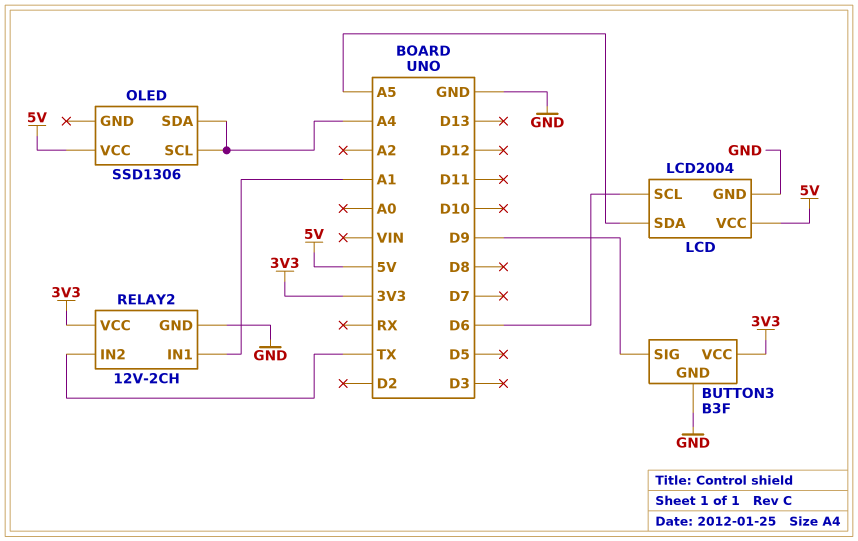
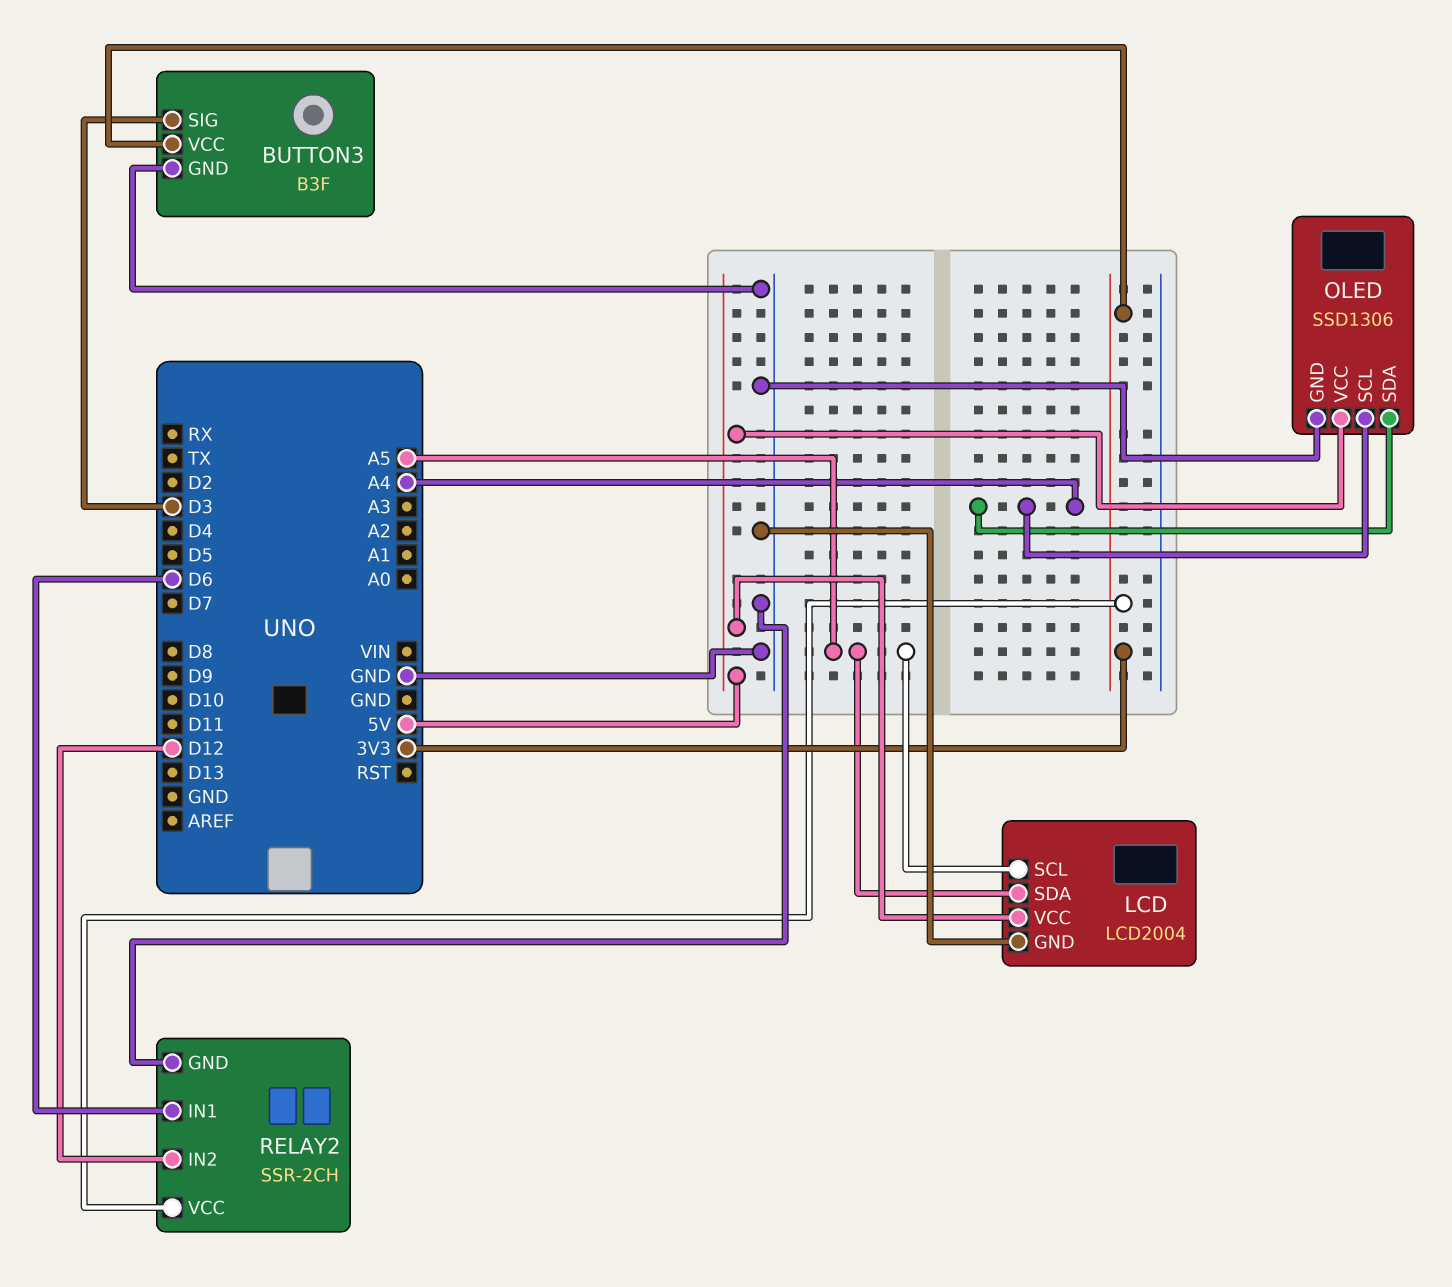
BUTTON3 pin SIG: D9 -> D3
LCD pin SCL: D6 -> A5
OLED pin GND: none -> GND
RELAY2: 12V-2CH -> SSR-2CH
RELAY2 pin IN1: A1 -> D6
RELAY2 pin IN2: TX -> D12

